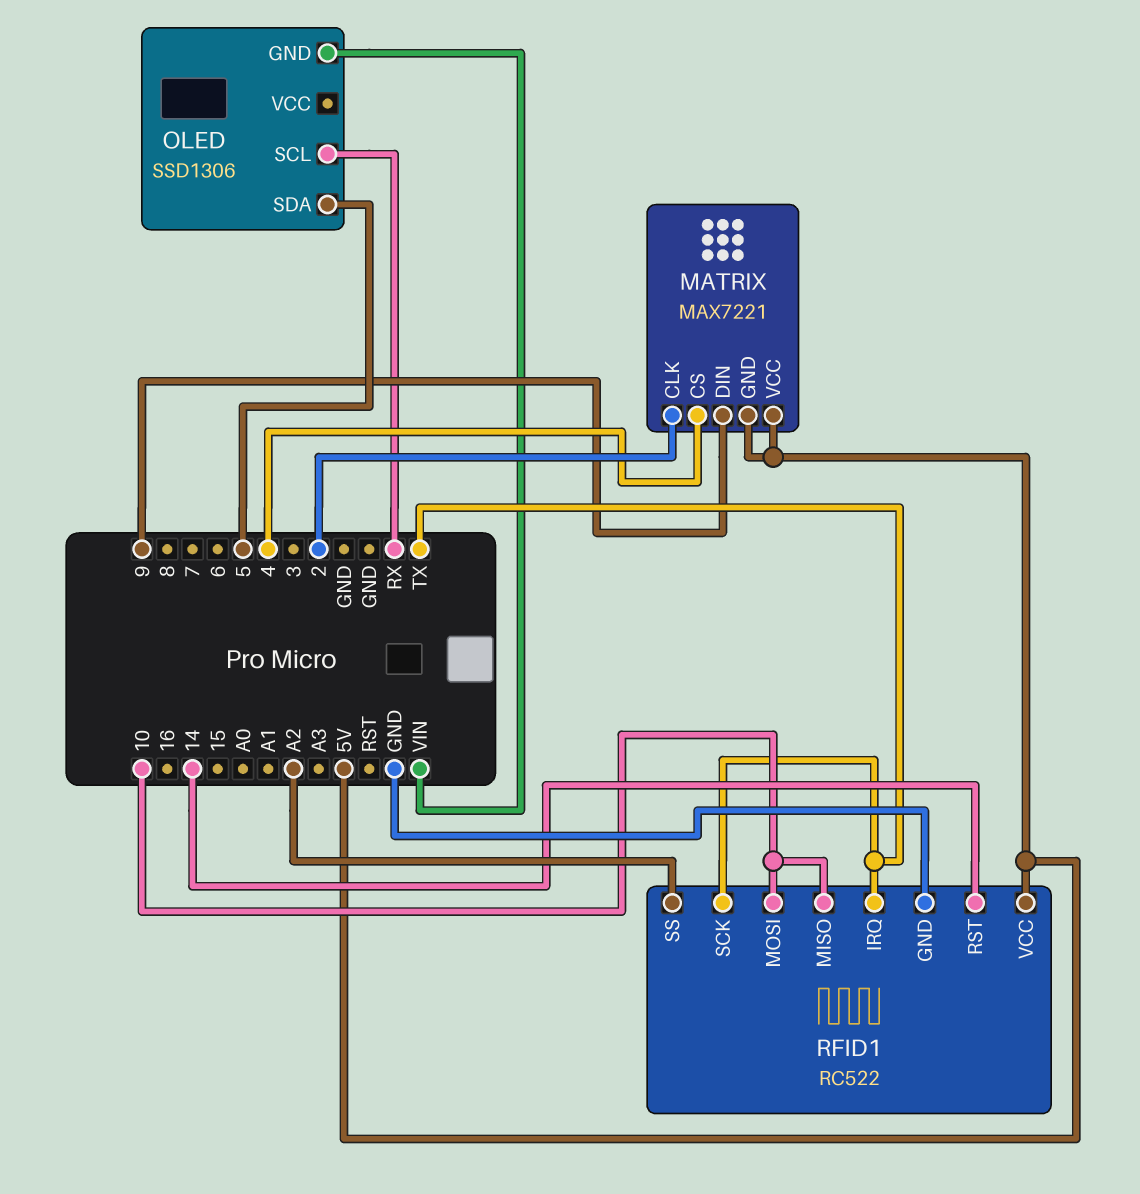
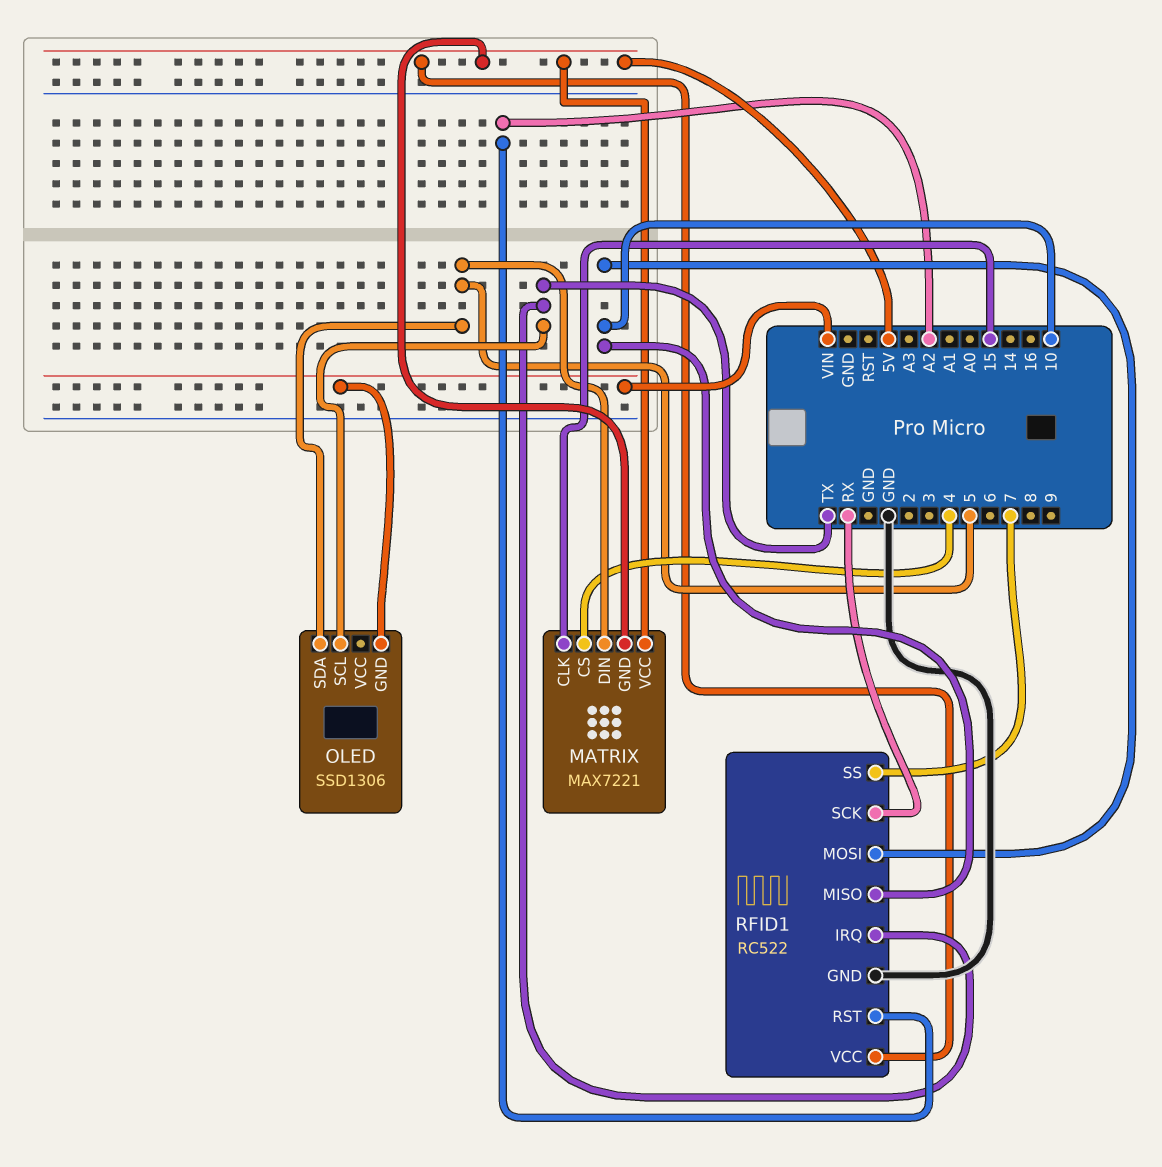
MATRIX pin CLK: 2 -> 15
MATRIX pin DIN: 9 -> 5
OLED pin SCL: RX -> TX
RFID1 pin RST: 14 -> A2
RFID1 pin SCK: TX -> RX
RFID1 pin SS: A2 -> 7

